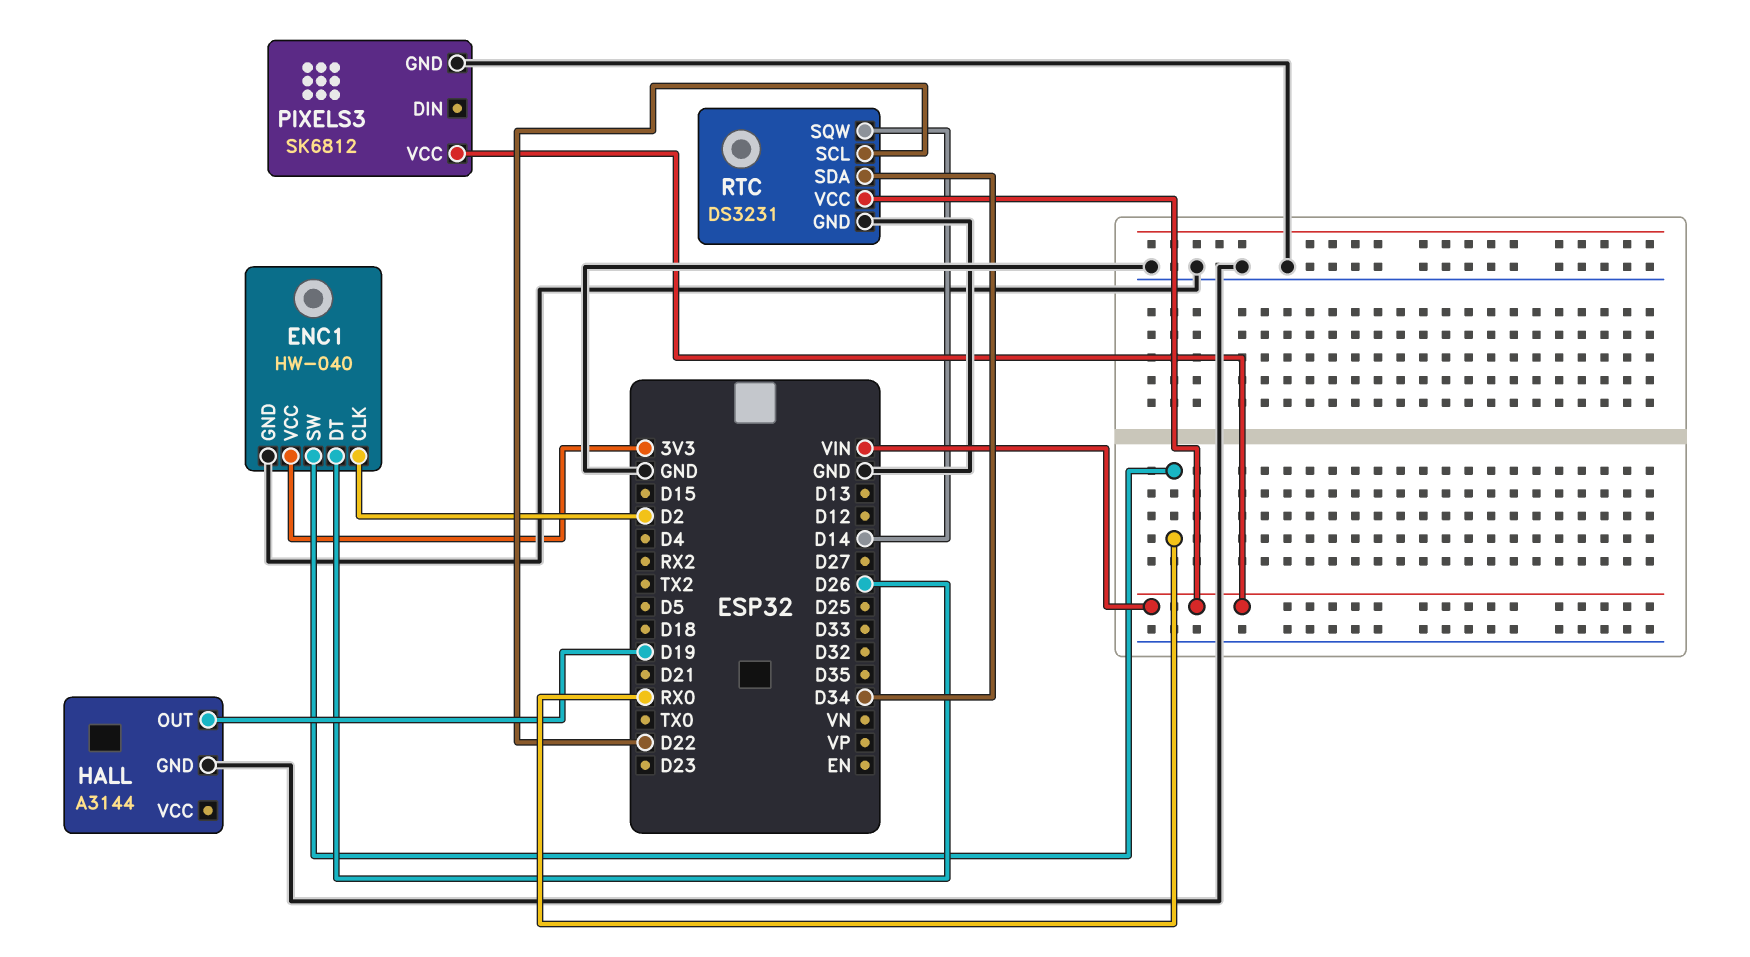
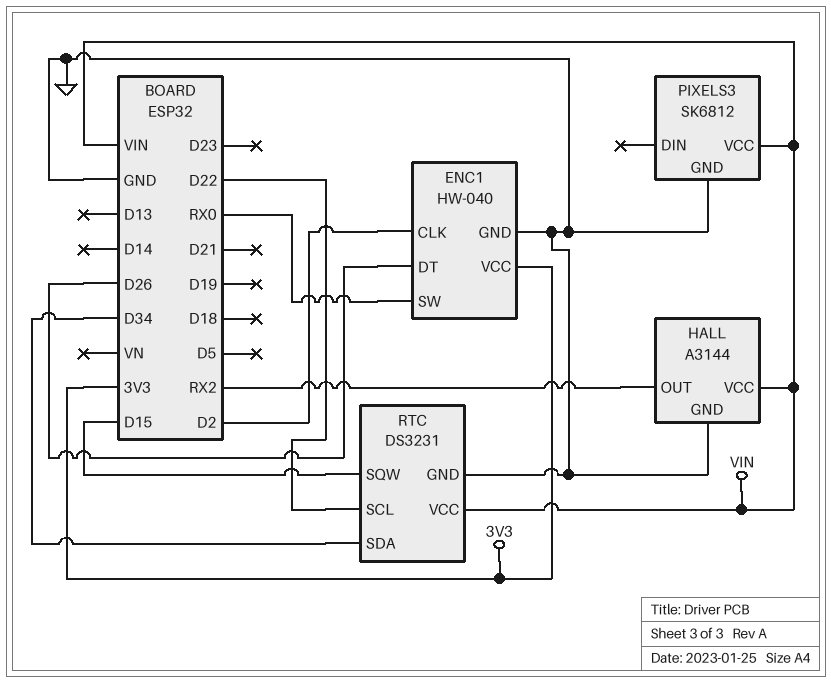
HALL pin OUT: D19 -> RX2
HALL pin VCC: none -> VIN
RTC pin SQW: D14 -> D15

